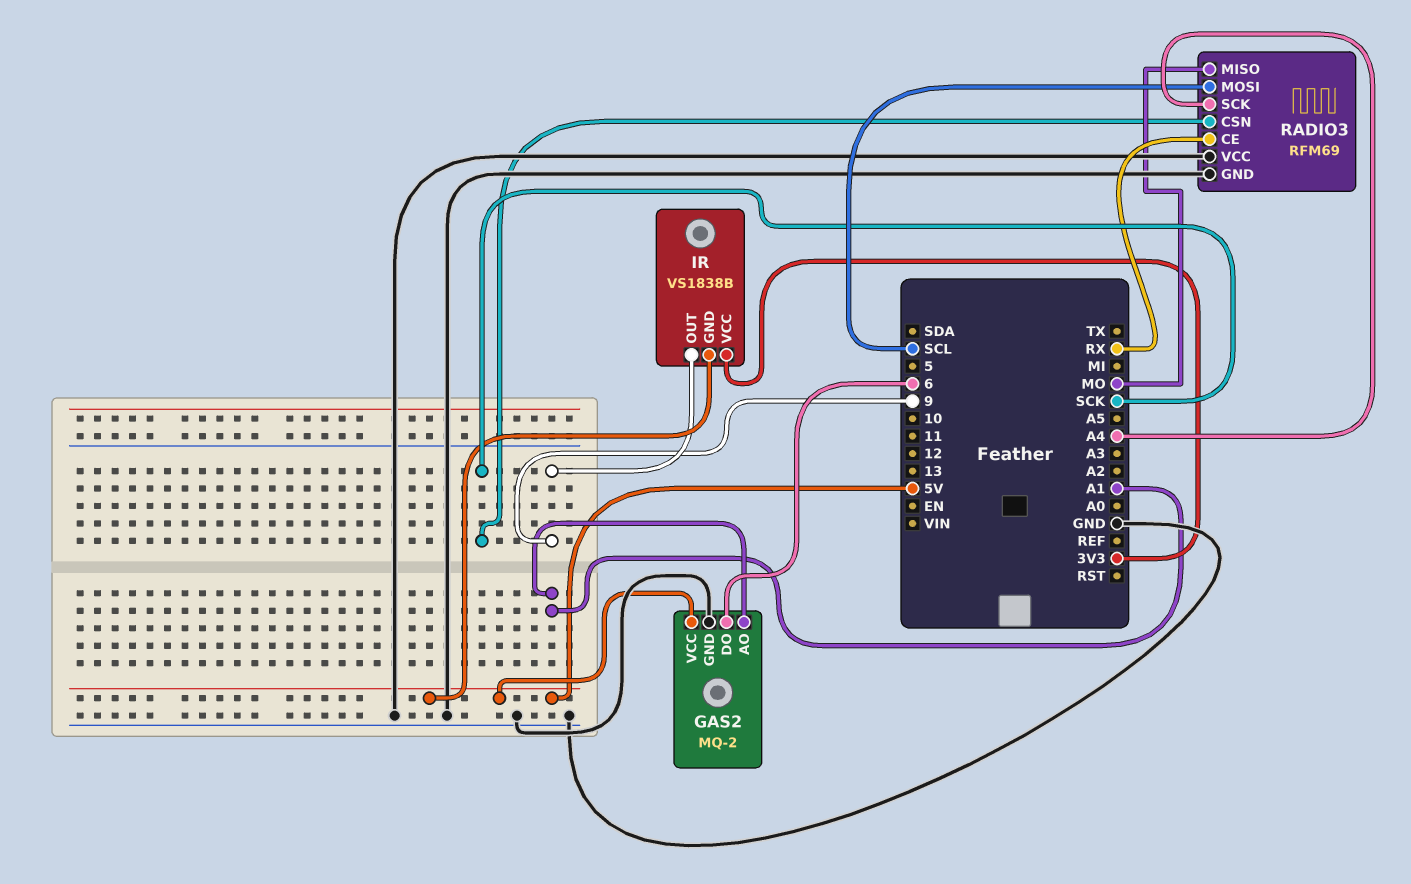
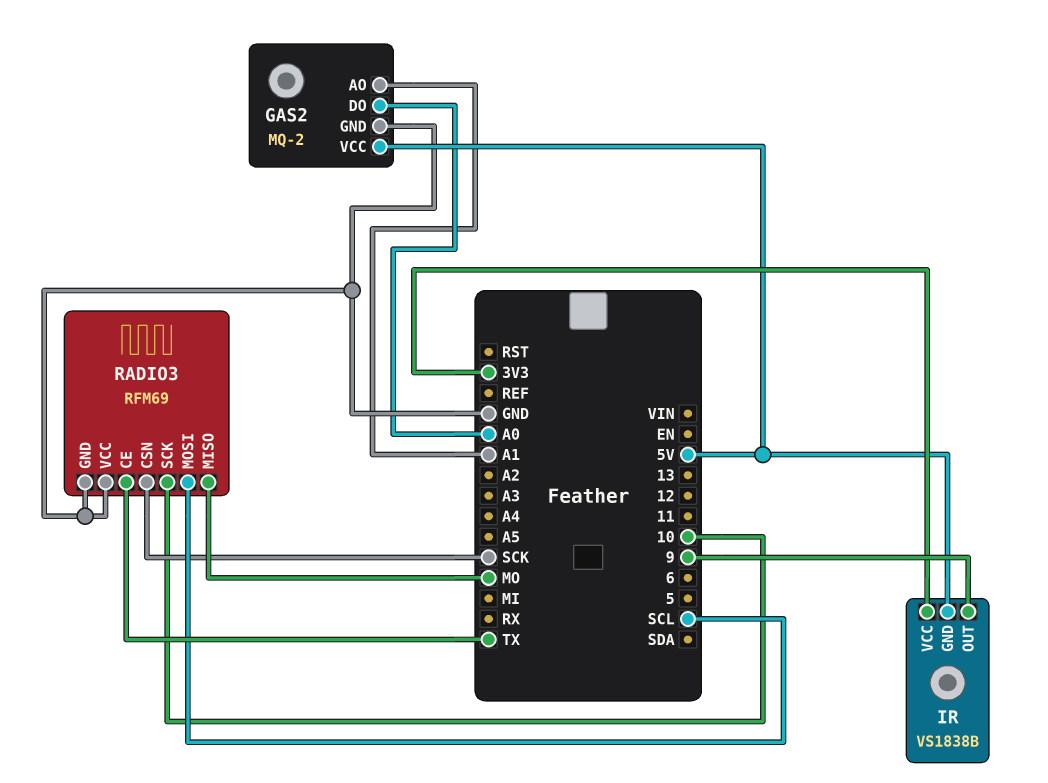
GAS2 pin DO: 6 -> A0
RADIO3 pin CE: RX -> TX
RADIO3 pin SCK: A4 -> 10

